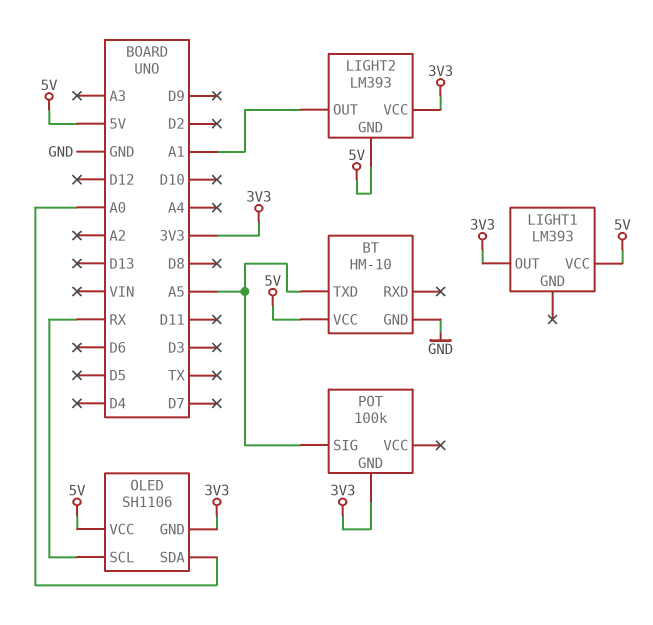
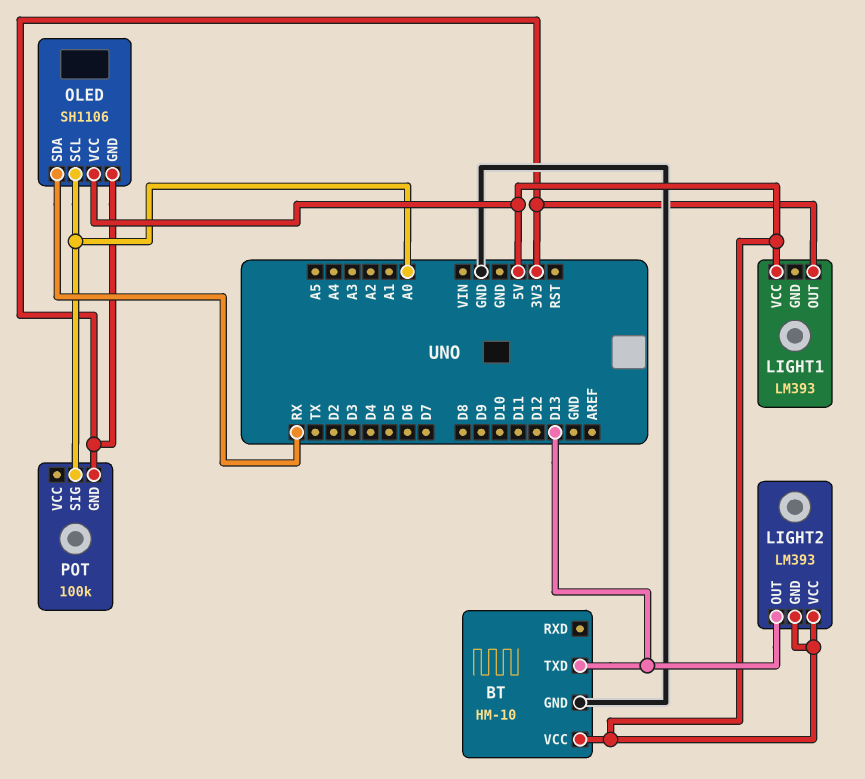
BT pin TXD: A5 -> D13
LIGHT2 pin OUT: A1 -> D13
LIGHT2 pin VCC: 3V3 -> 5V
OLED pin SCL: RX -> A0
OLED pin SDA: A0 -> RX
POT pin SIG: A5 -> A0

